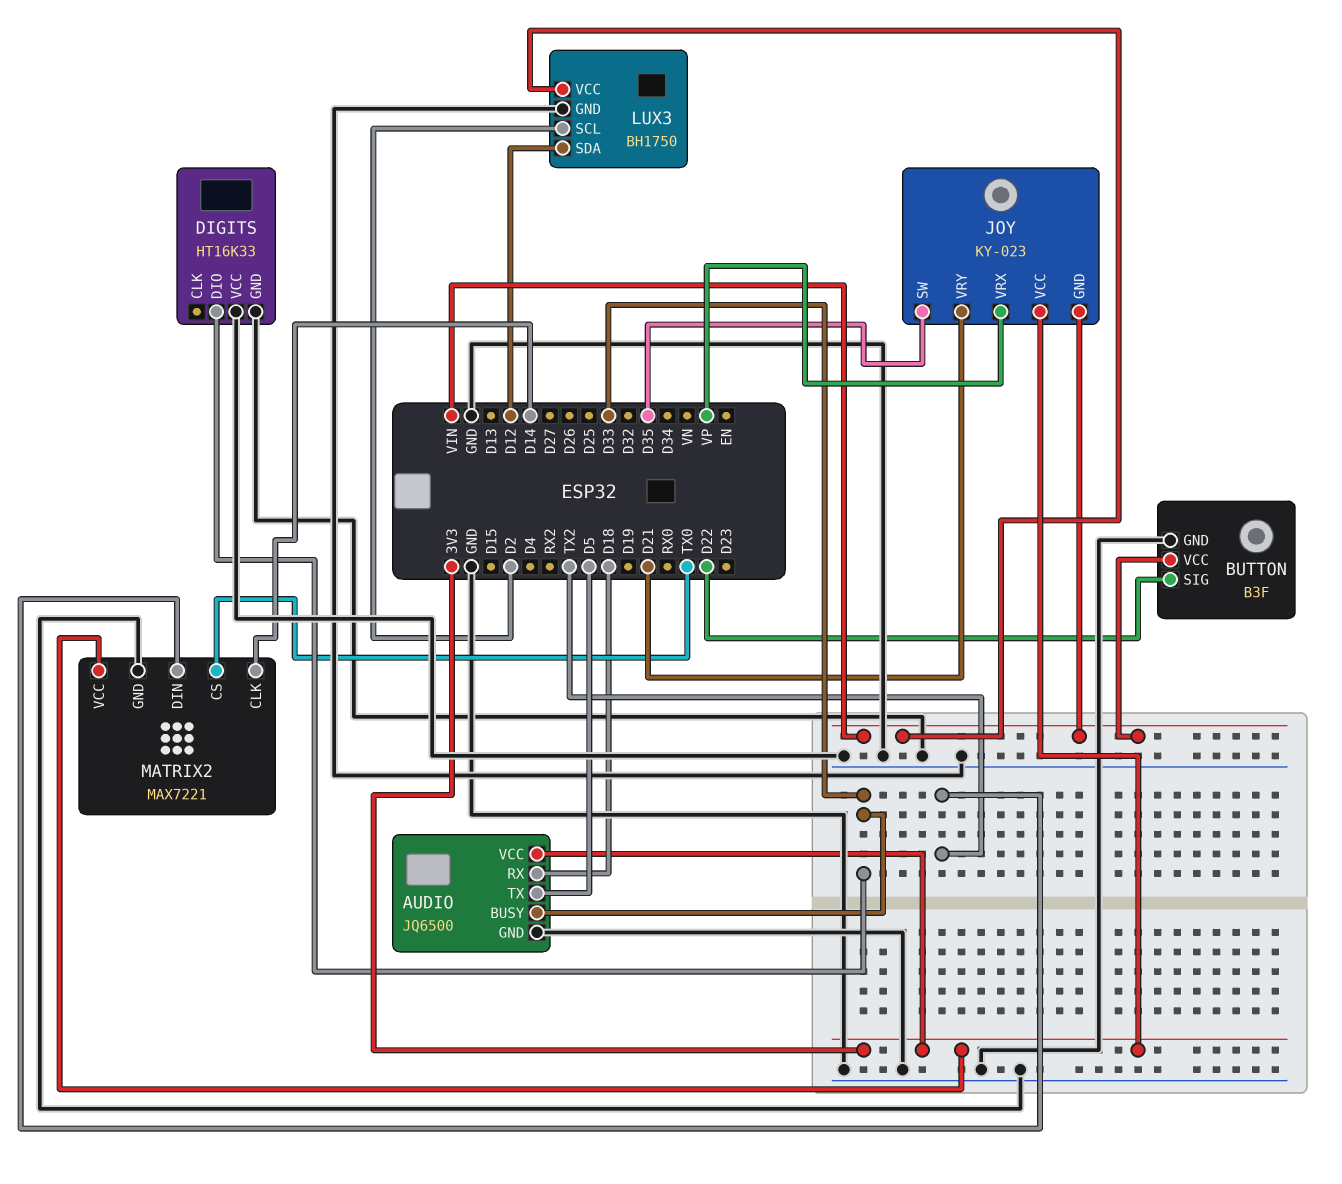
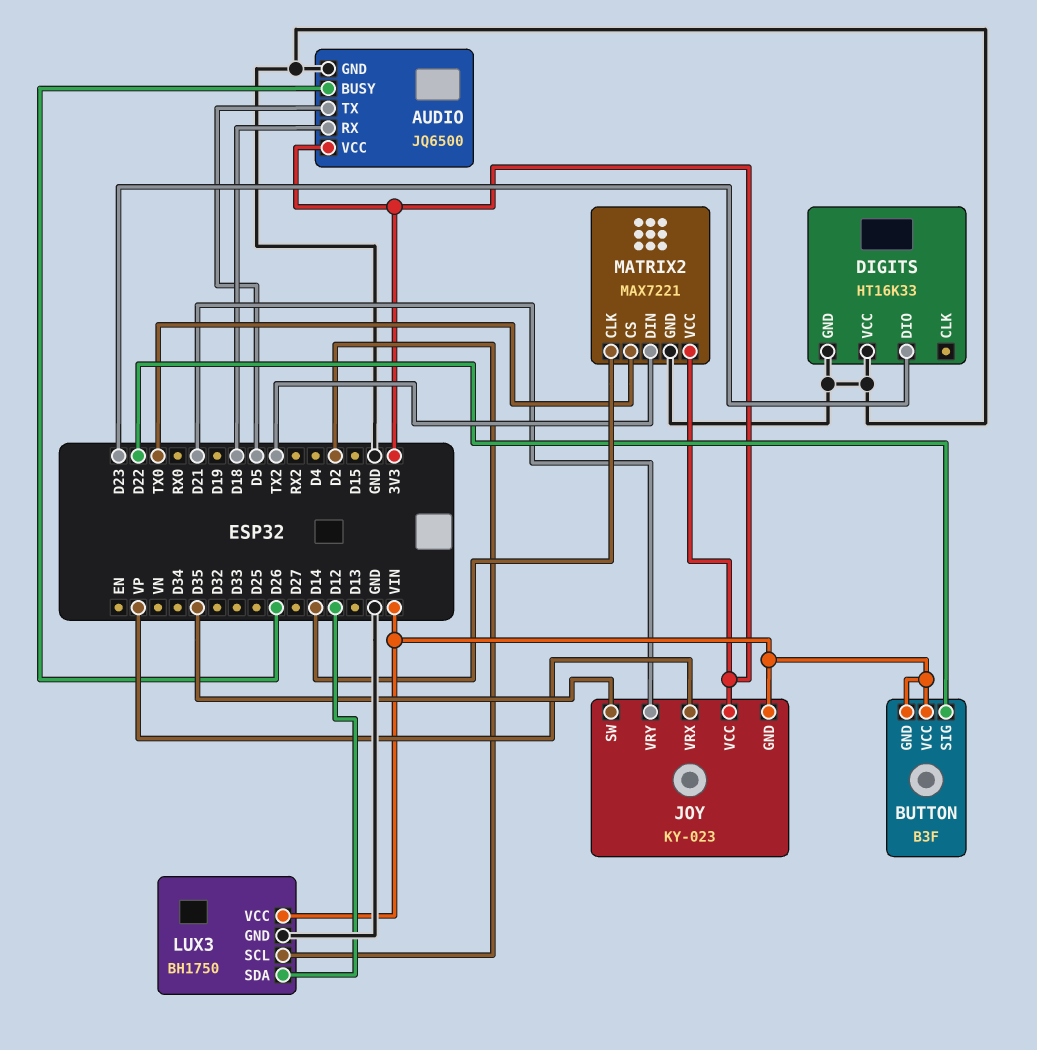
AUDIO pin BUSY: D33 -> D26
BUTTON pin GND: GND -> VIN
DIGITS pin DIO: D33 -> D23

